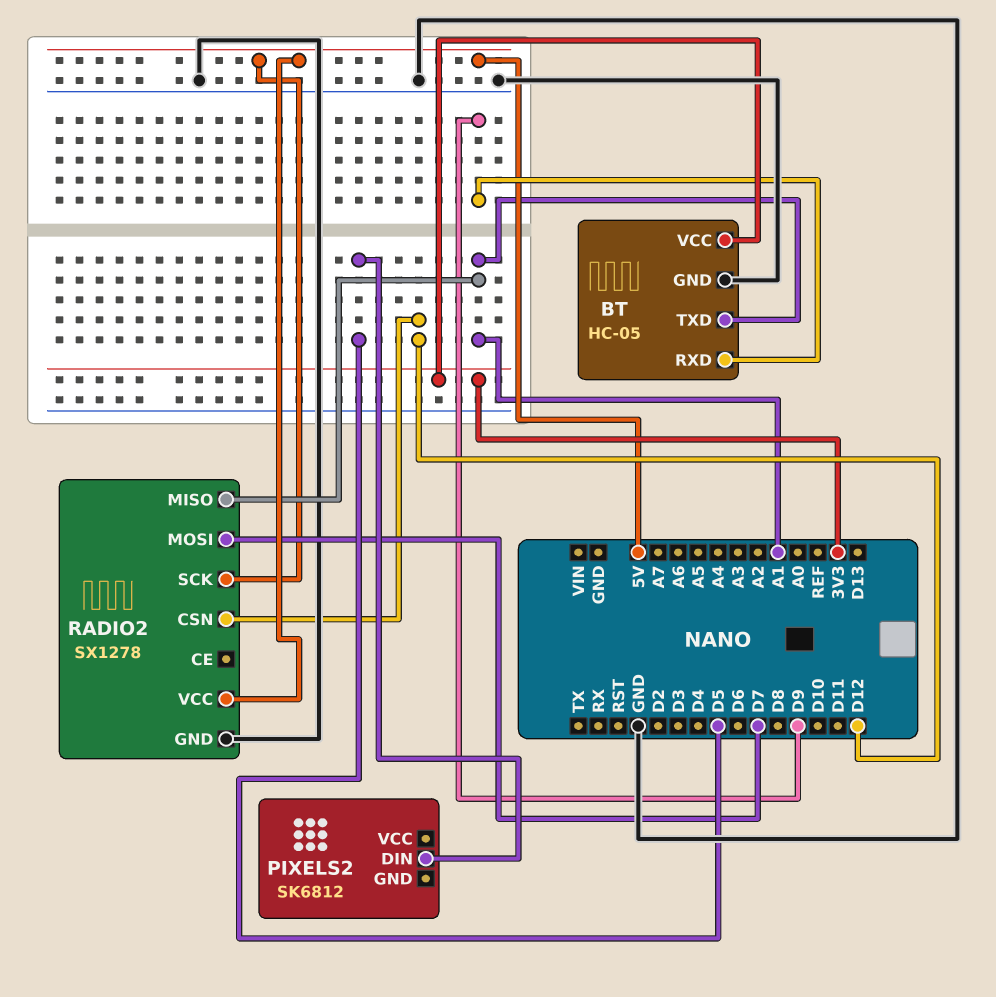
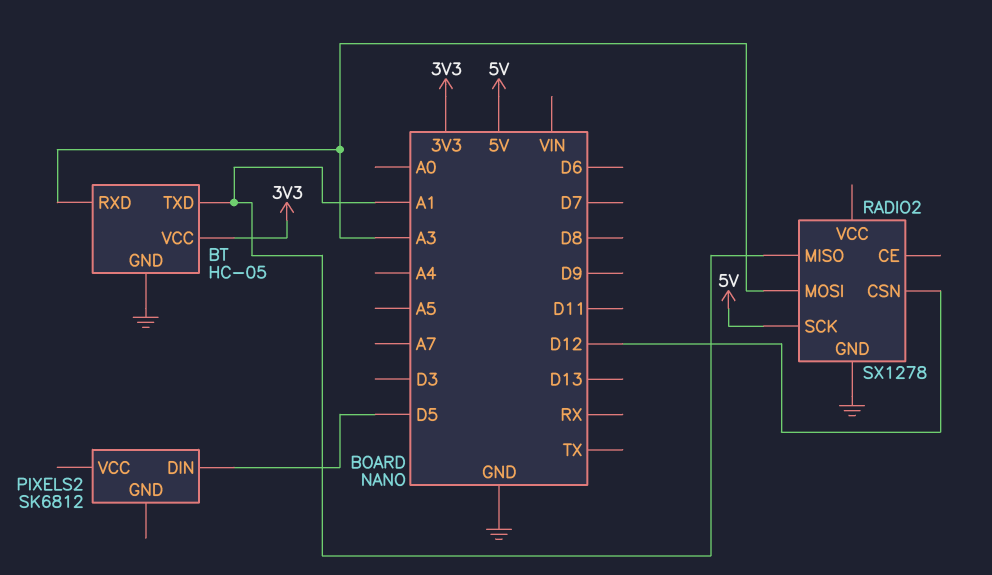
BT pin RXD: D9 -> A3
RADIO2 pin MOSI: D7 -> A3
RADIO2 pin VCC: 5V -> none

